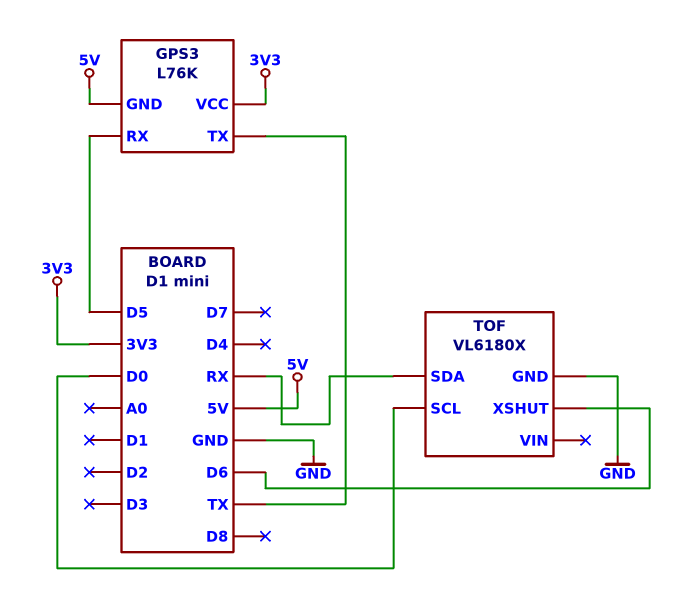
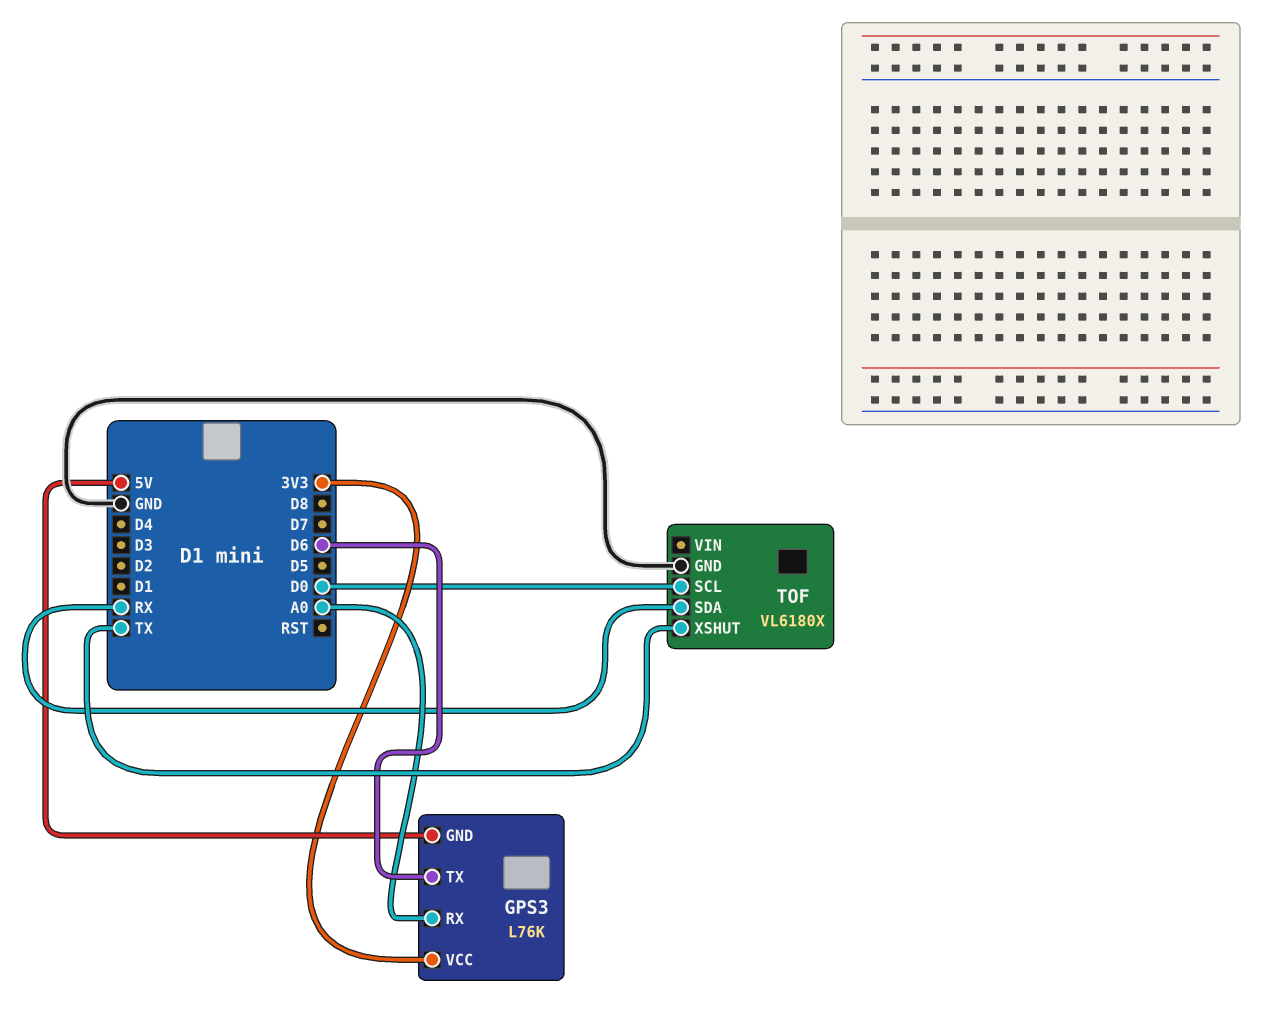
GPS3 pin RX: D5 -> A0
GPS3 pin TX: TX -> D6
TOF pin XSHUT: D6 -> TX

